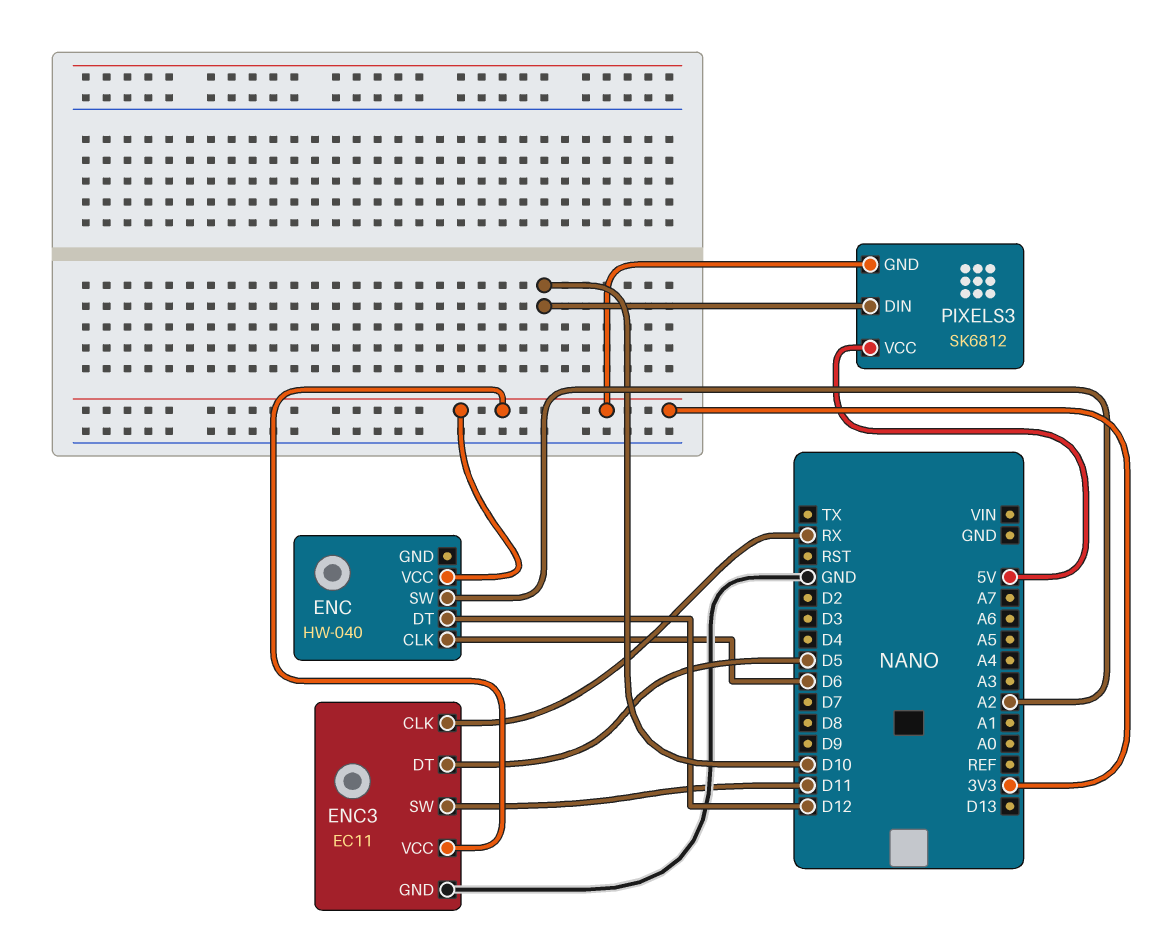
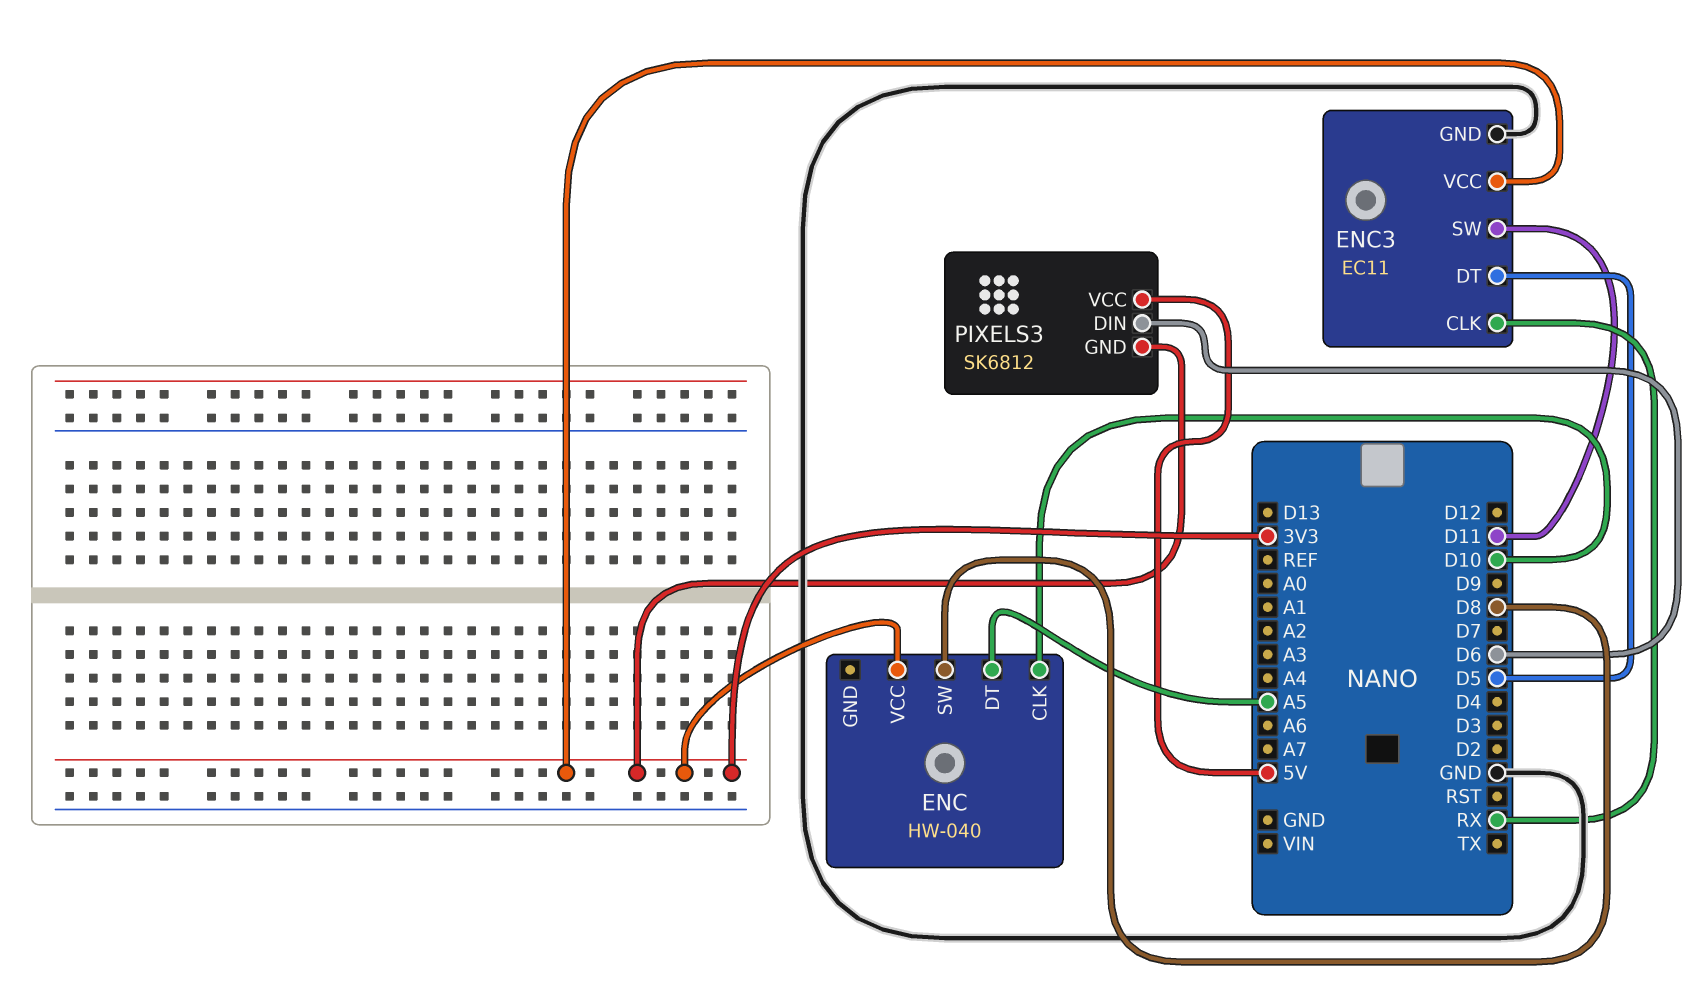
ENC pin CLK: D6 -> D10
ENC pin DT: D12 -> A5
ENC pin SW: A2 -> D8
PIXELS3 pin DIN: D10 -> D6

